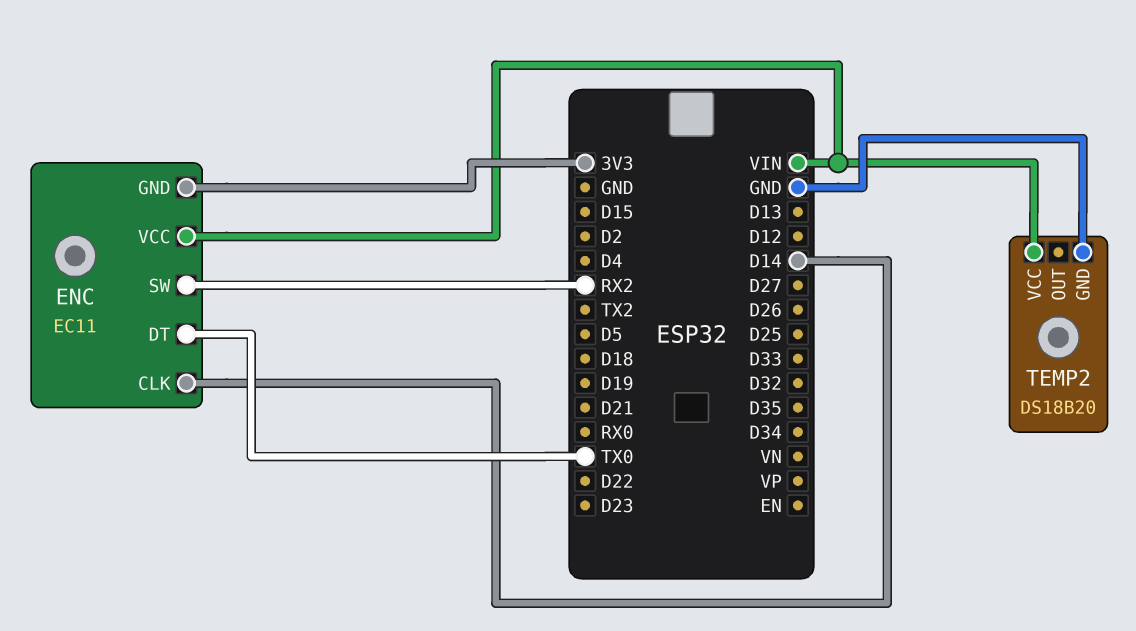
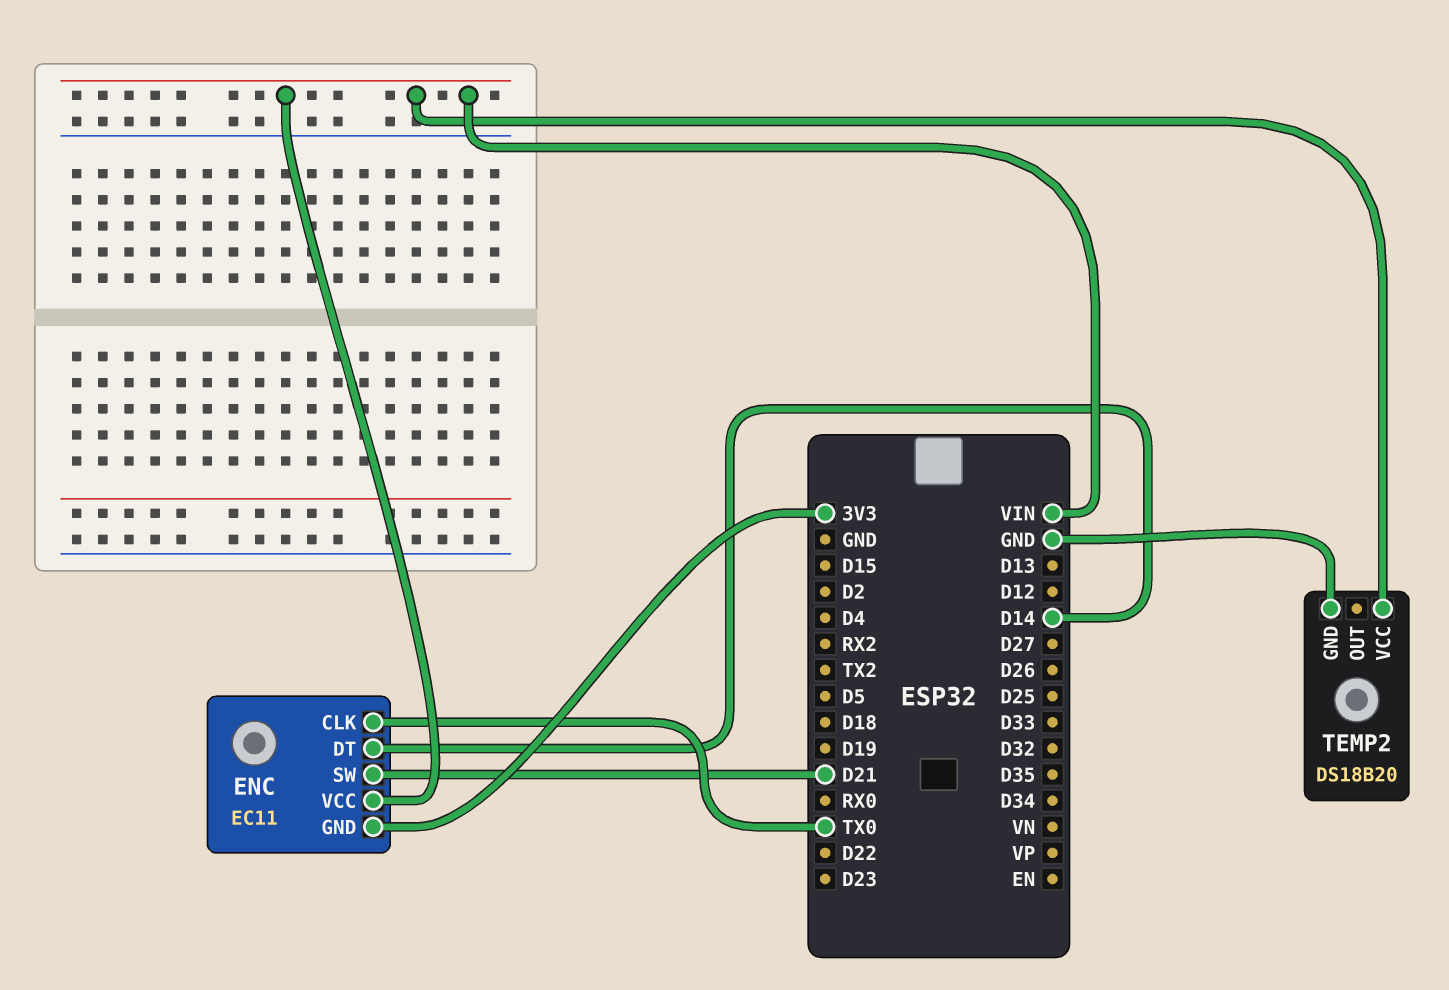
ENC pin CLK: D14 -> TX0
ENC pin DT: TX0 -> D14
ENC pin SW: RX2 -> D21

